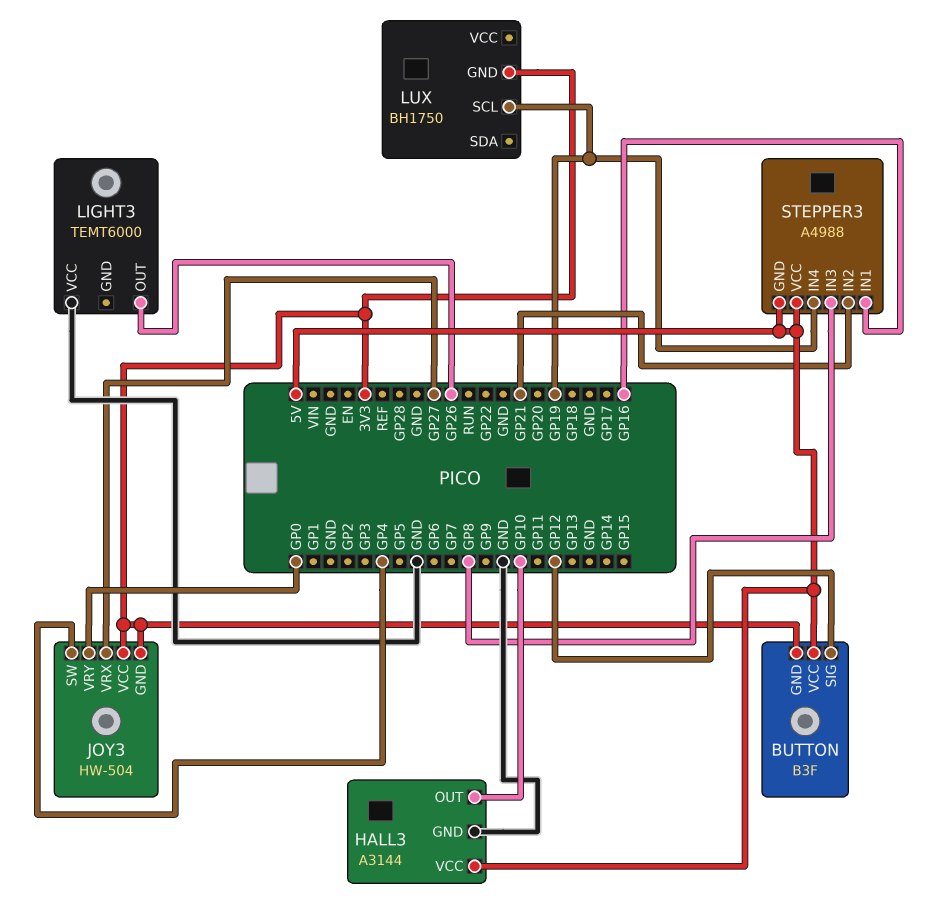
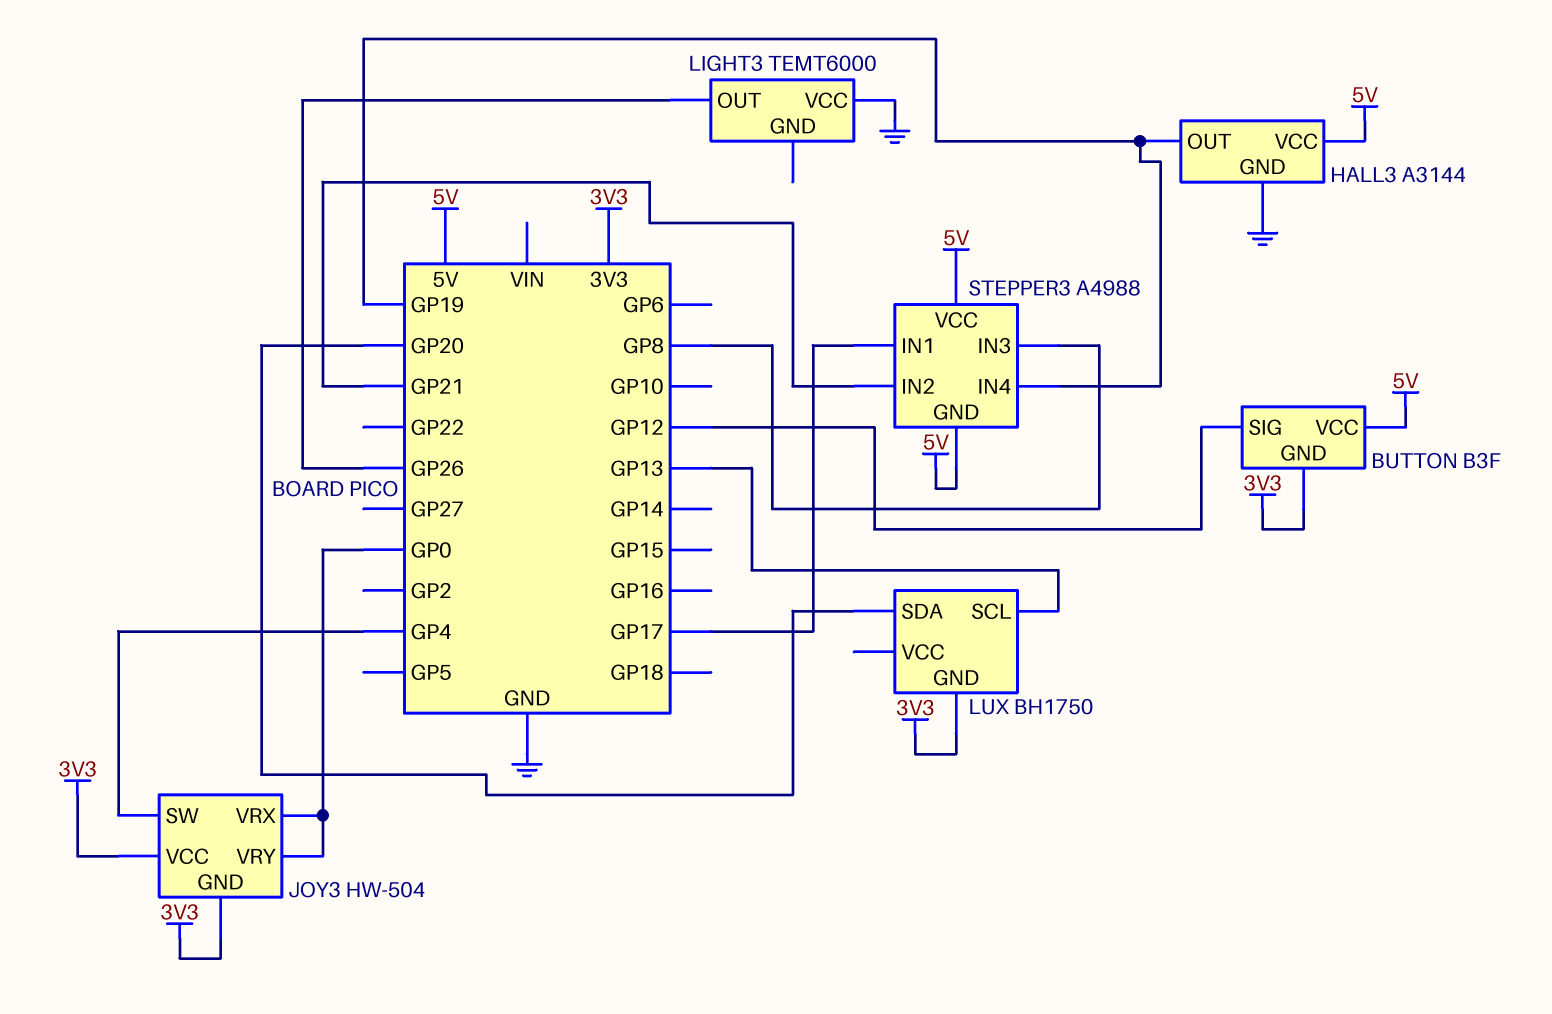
HALL3 pin OUT: GP10 -> GP19
JOY3 pin VRX: GP27 -> GP0
LUX pin SCL: GP19 -> GP13
LUX pin SDA: none -> GP20
STEPPER3 pin IN1: GP16 -> GP17

